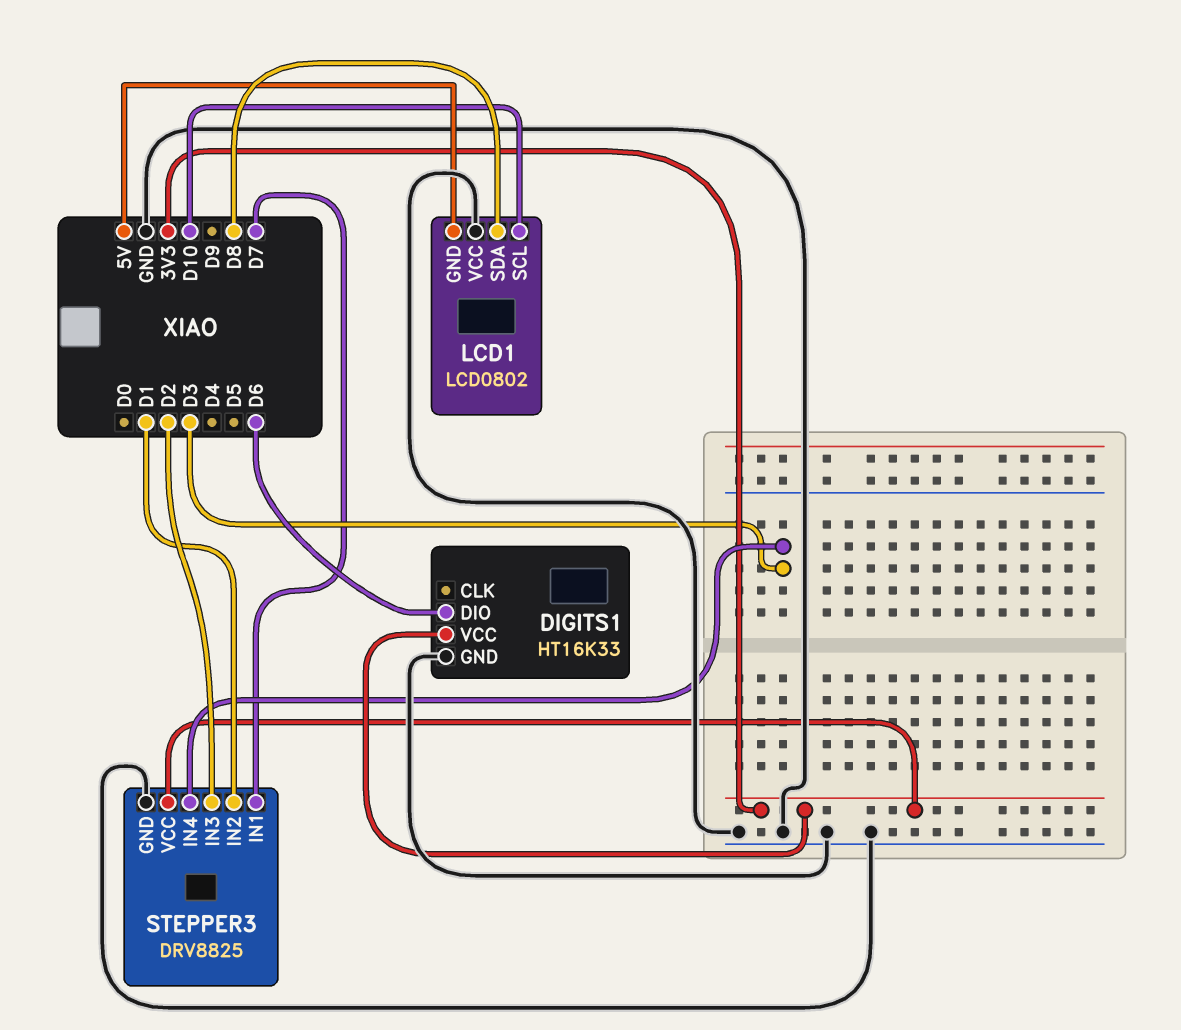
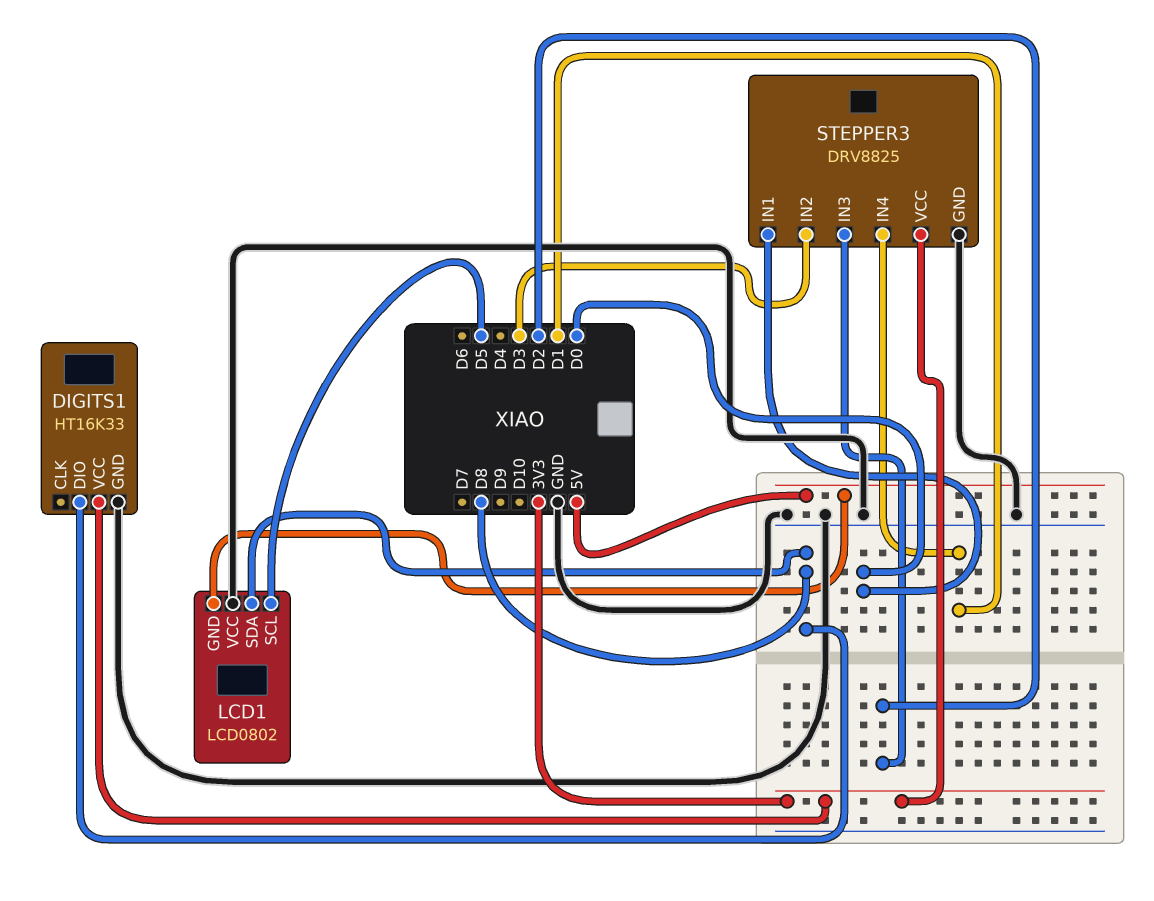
DIGITS1 pin DIO: D6 -> D8
LCD1 pin SCL: D10 -> D5
STEPPER3 pin IN1: D7 -> D0
STEPPER3 pin IN2: D1 -> D3
STEPPER3 pin IN4: D3 -> D1

